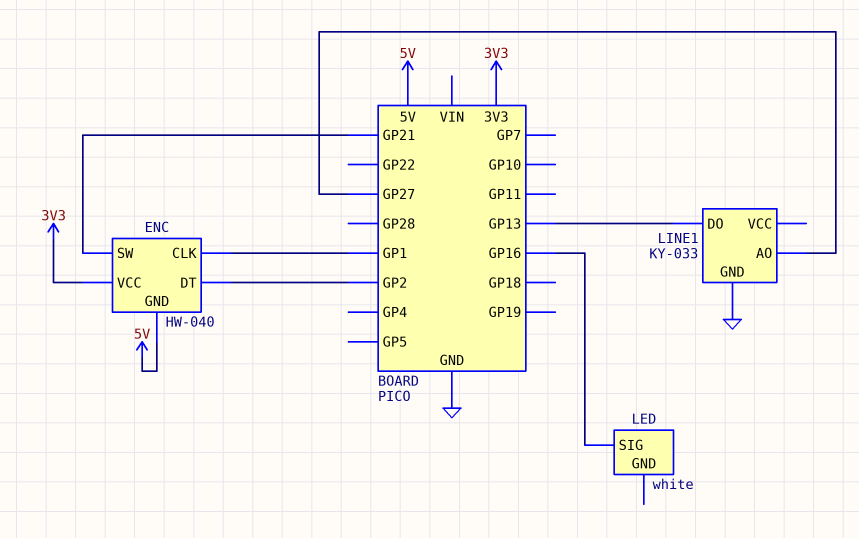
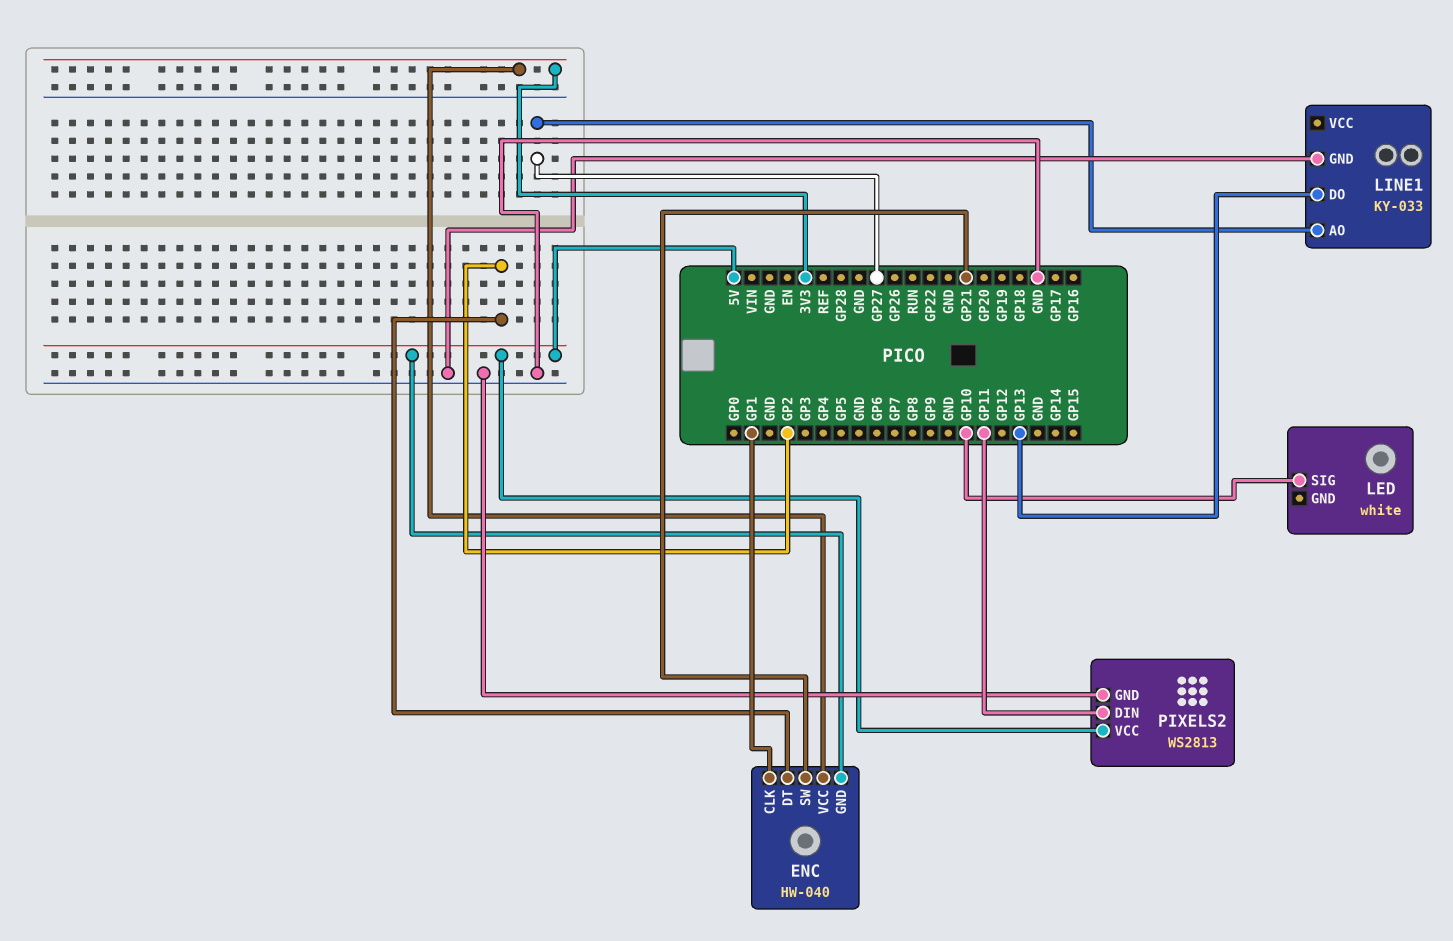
LED pin SIG: GP16 -> GP10
PIXELS2: none -> WS2813
PIXELS2 pin DIN: none -> GP11
PIXELS2 pin GND: none -> GND
PIXELS2 pin VCC: none -> 5V

